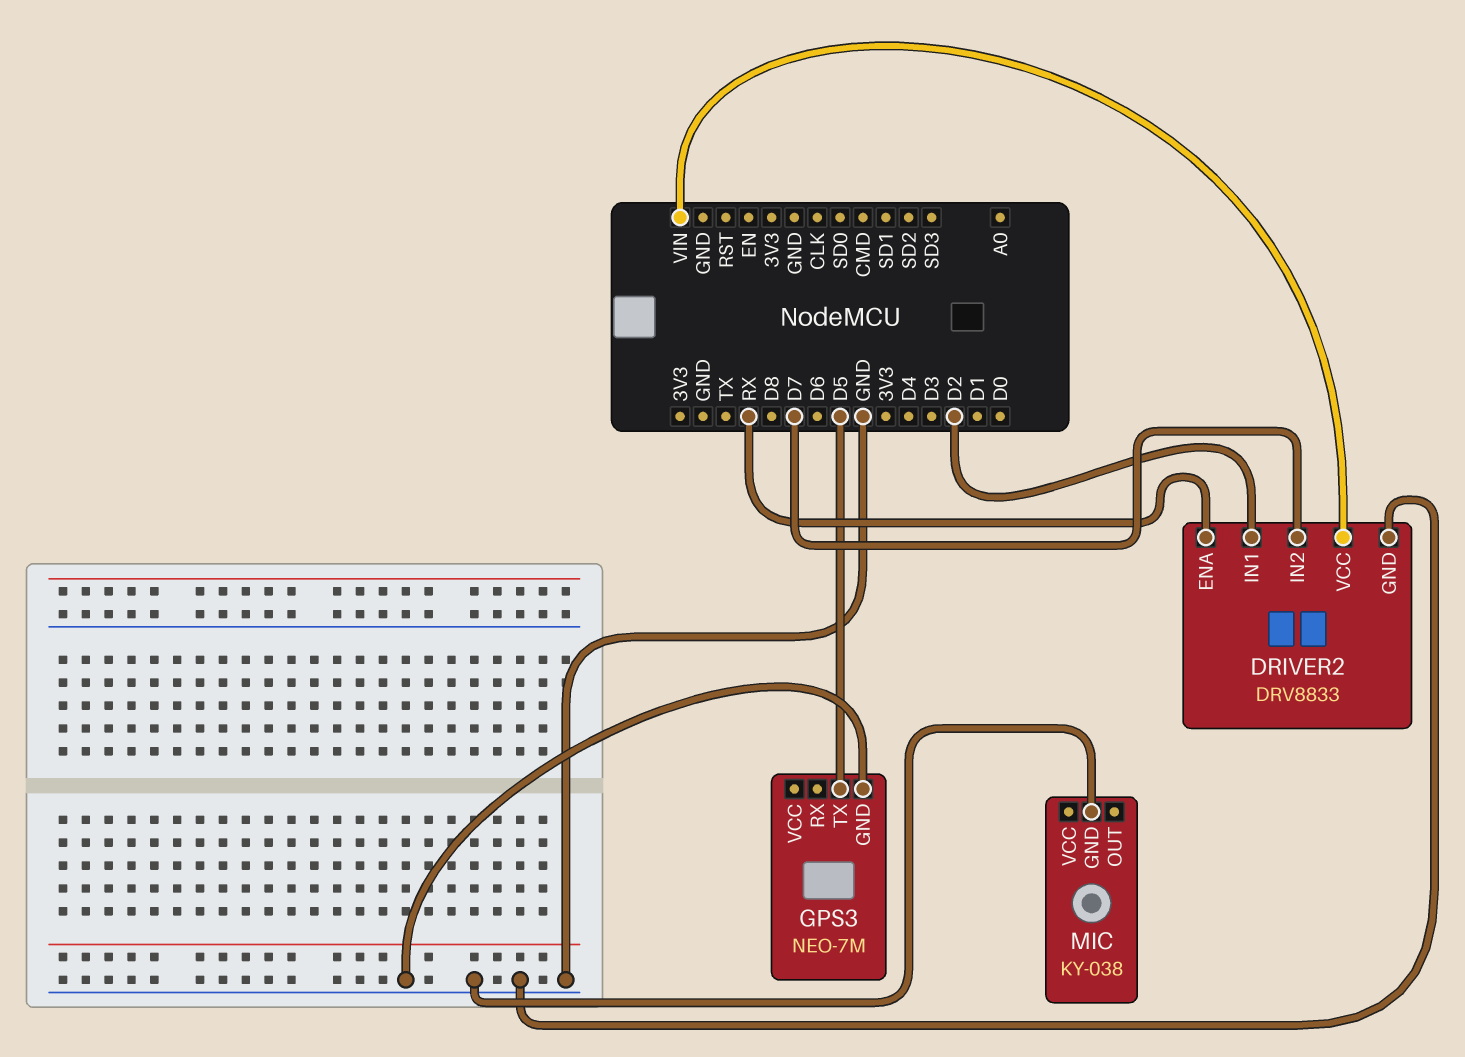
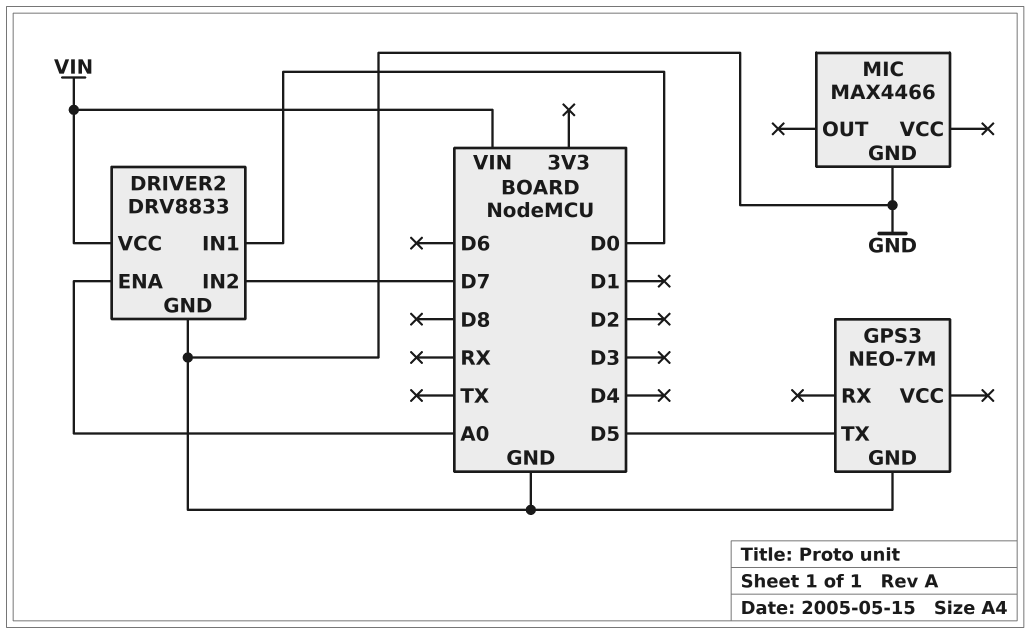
DRIVER2 pin ENA: RX -> A0
DRIVER2 pin IN1: D2 -> D0
MIC: KY-038 -> MAX4466

